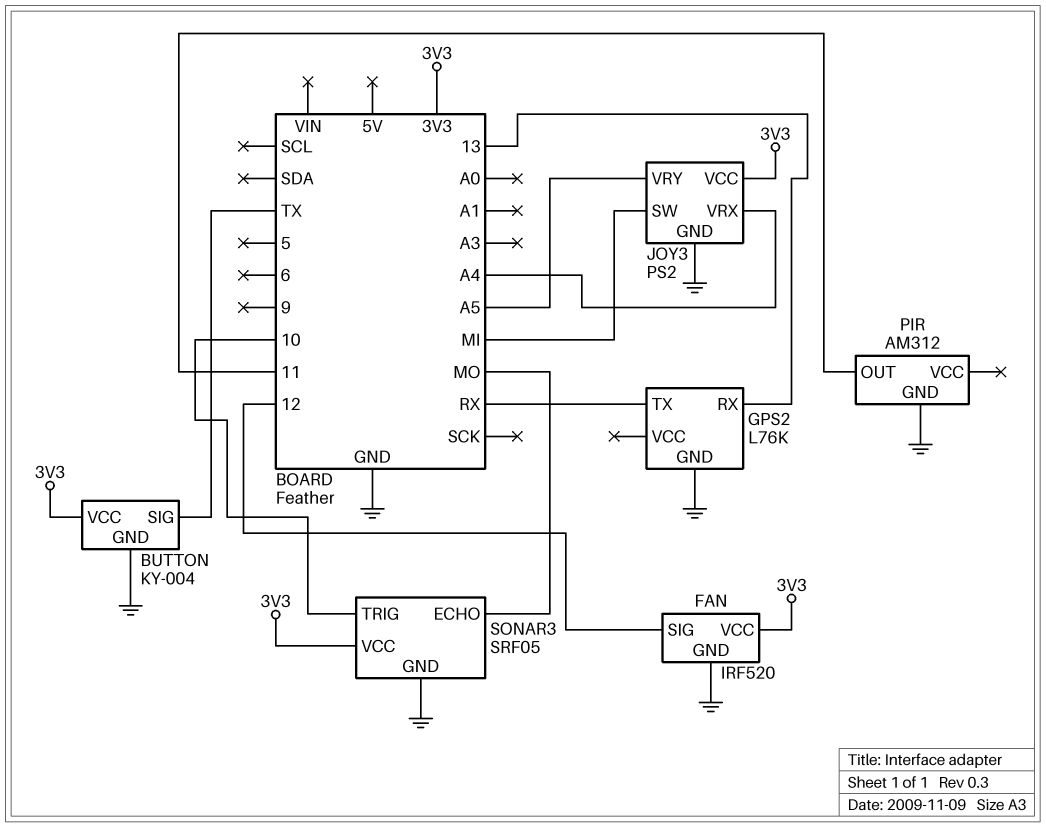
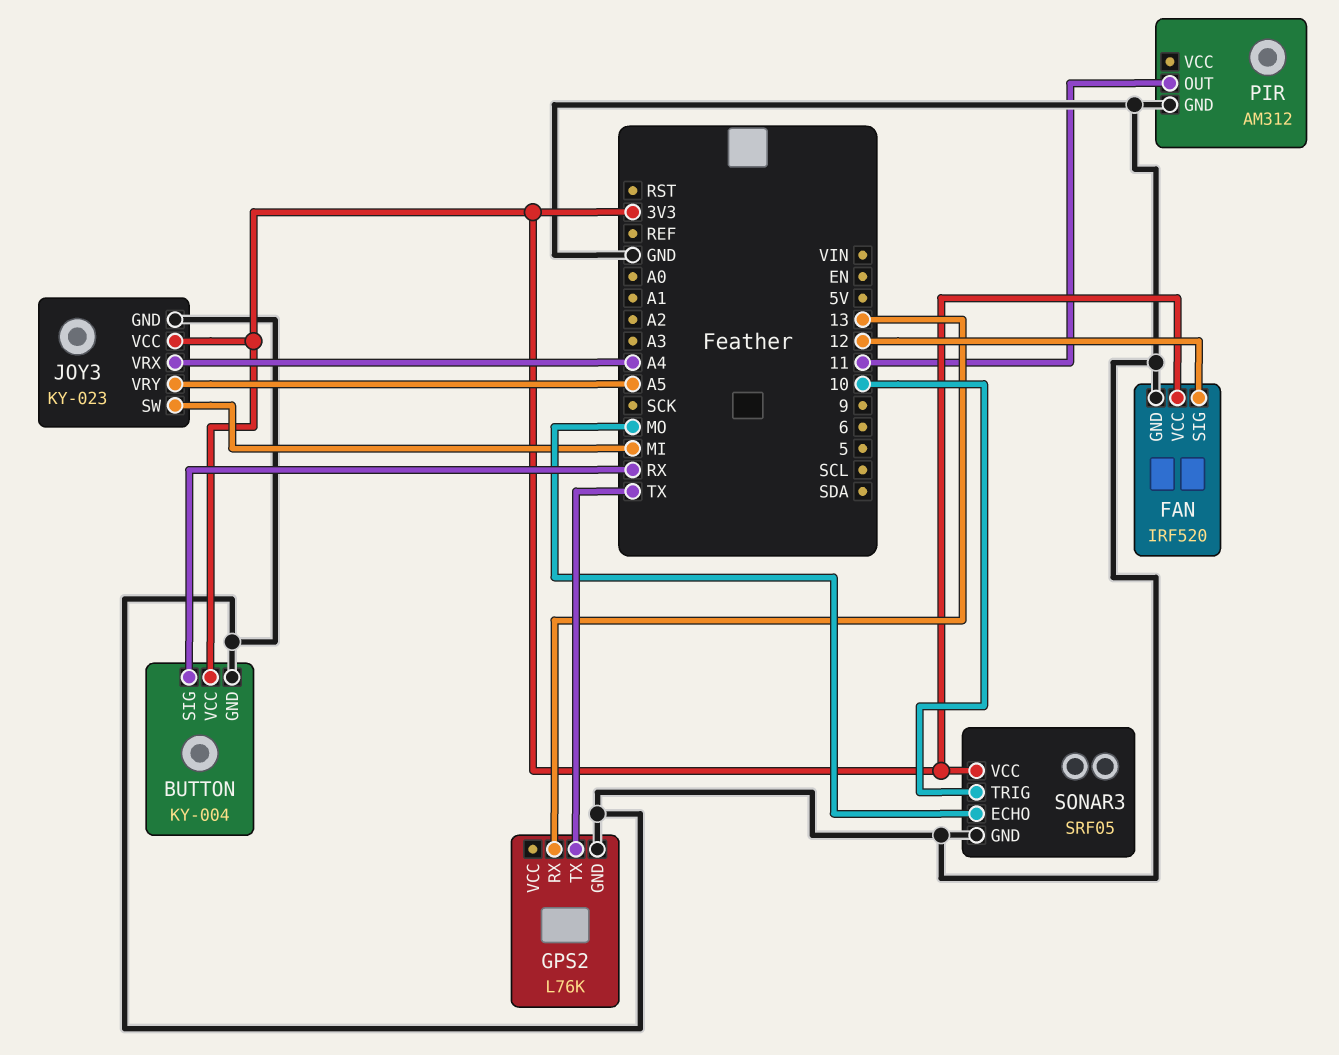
BUTTON pin SIG: TX -> RX
GPS2 pin TX: RX -> TX
JOY3: PS2 -> KY-023

